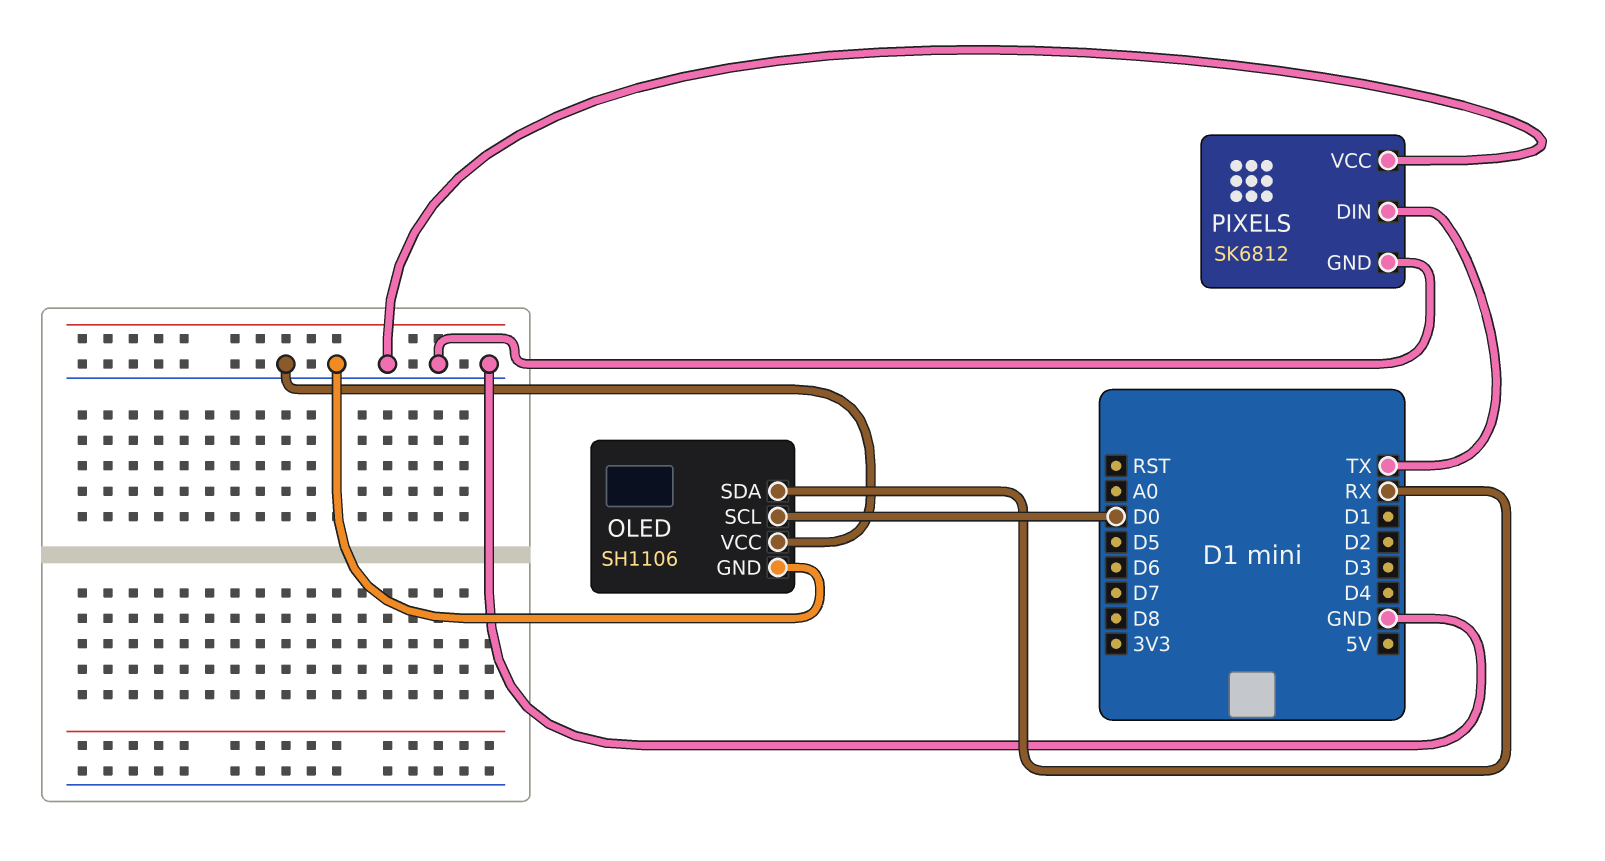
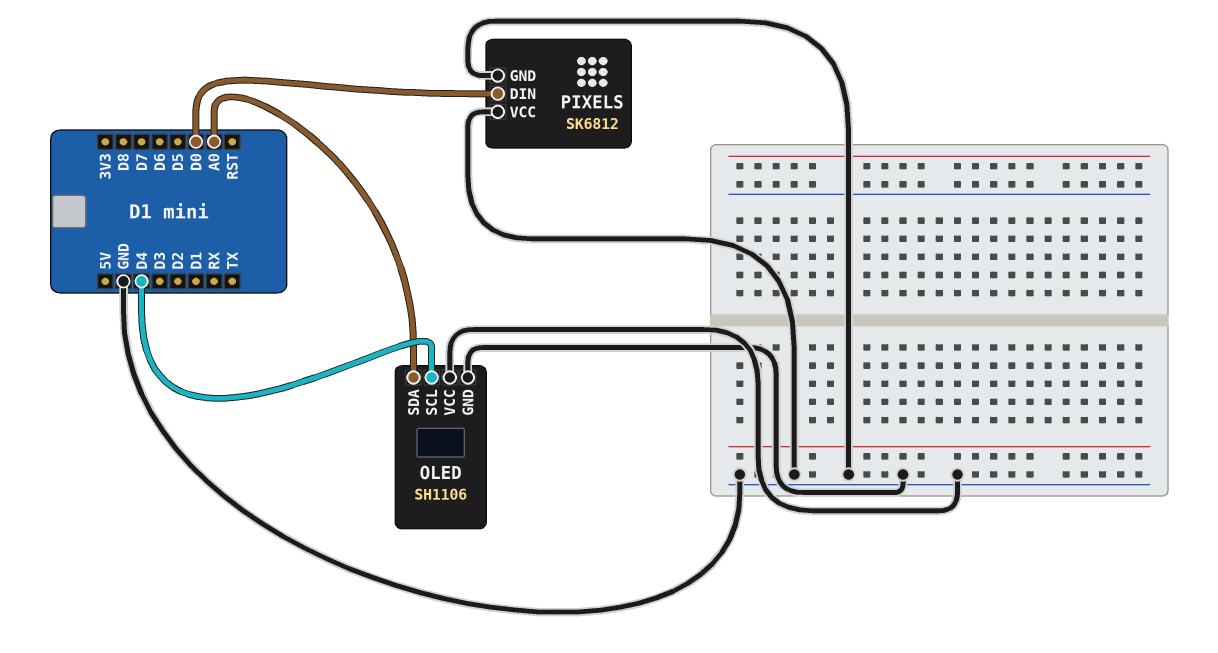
OLED pin SCL: D0 -> D4
OLED pin SDA: RX -> A0
PIXELS pin DIN: TX -> D0

